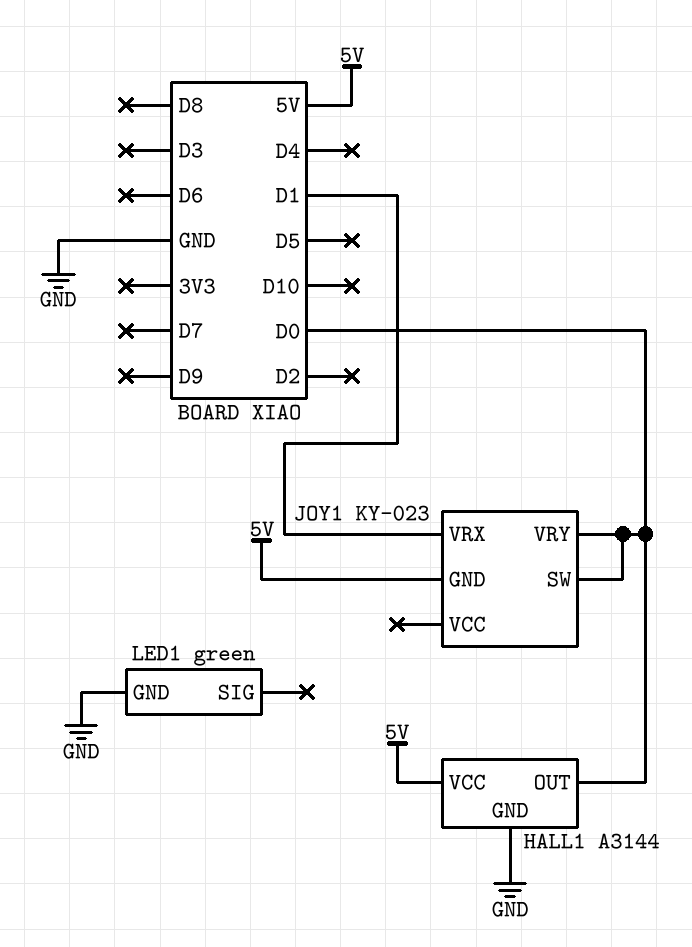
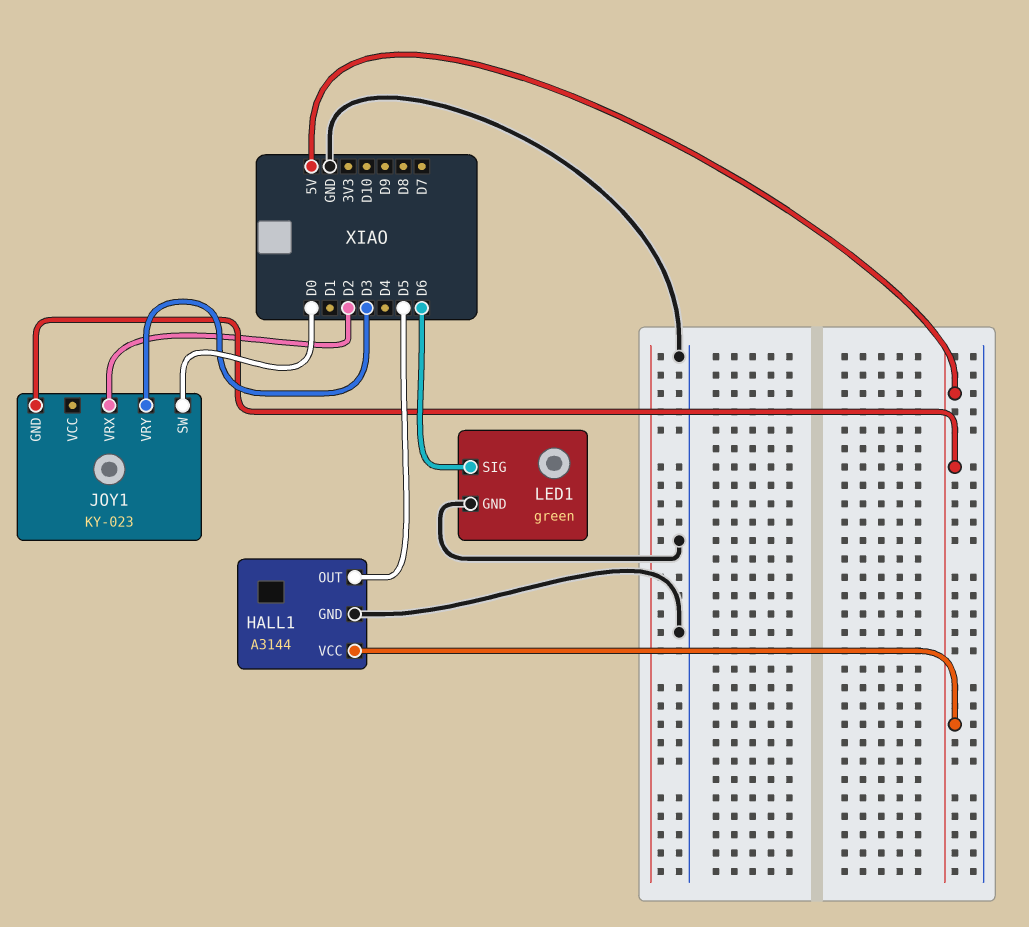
HALL1 pin OUT: D0 -> D5
JOY1 pin VRX: D1 -> D2
JOY1 pin VRY: D0 -> D3
LED1 pin SIG: none -> D6

